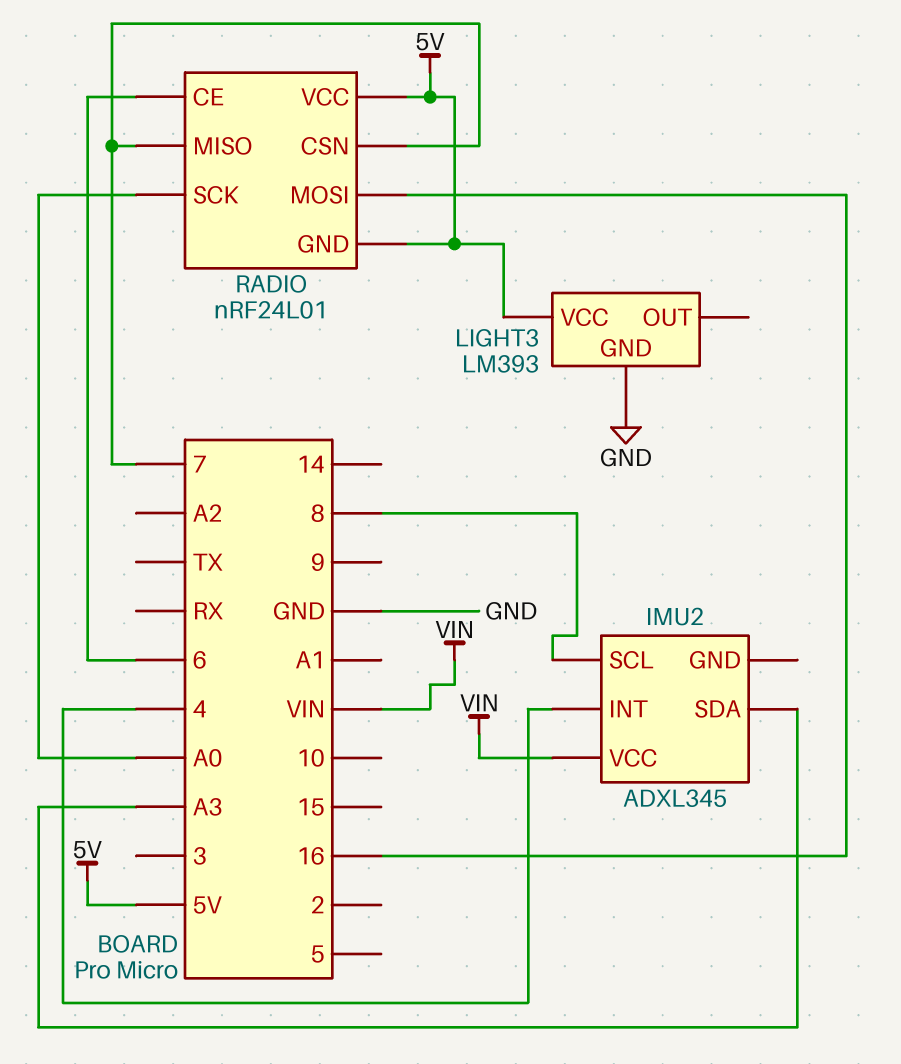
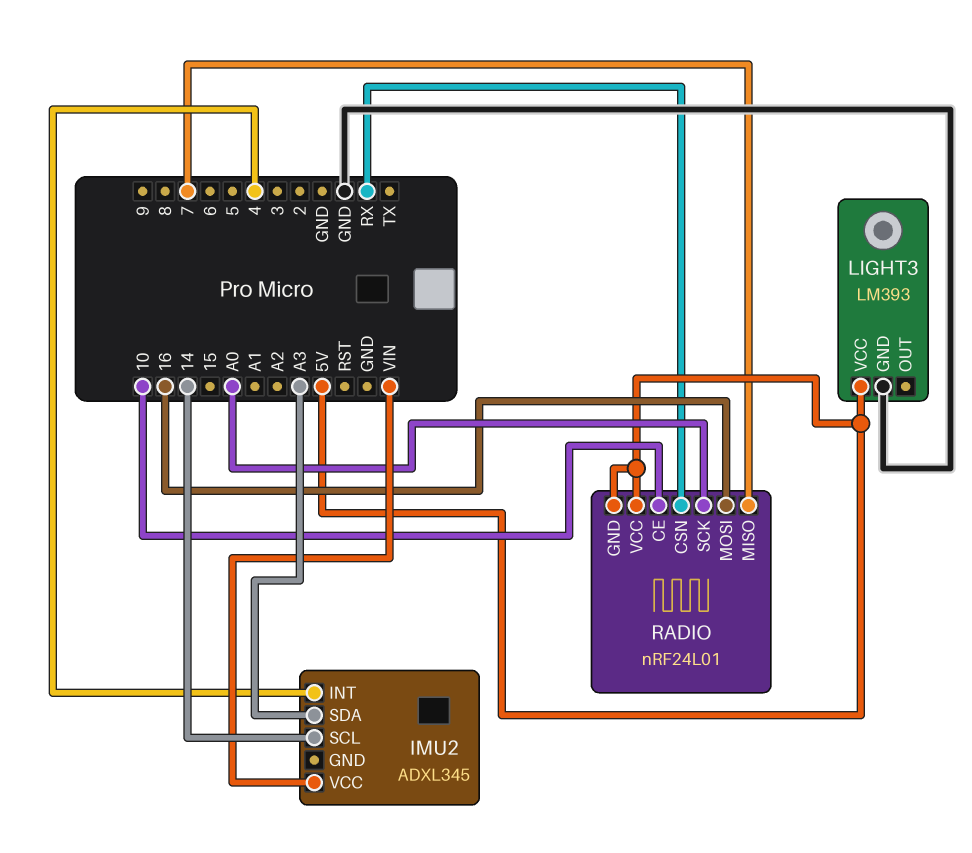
IMU2 pin SCL: 8 -> 14
RADIO pin CE: 6 -> 10
RADIO pin CSN: 7 -> RX

